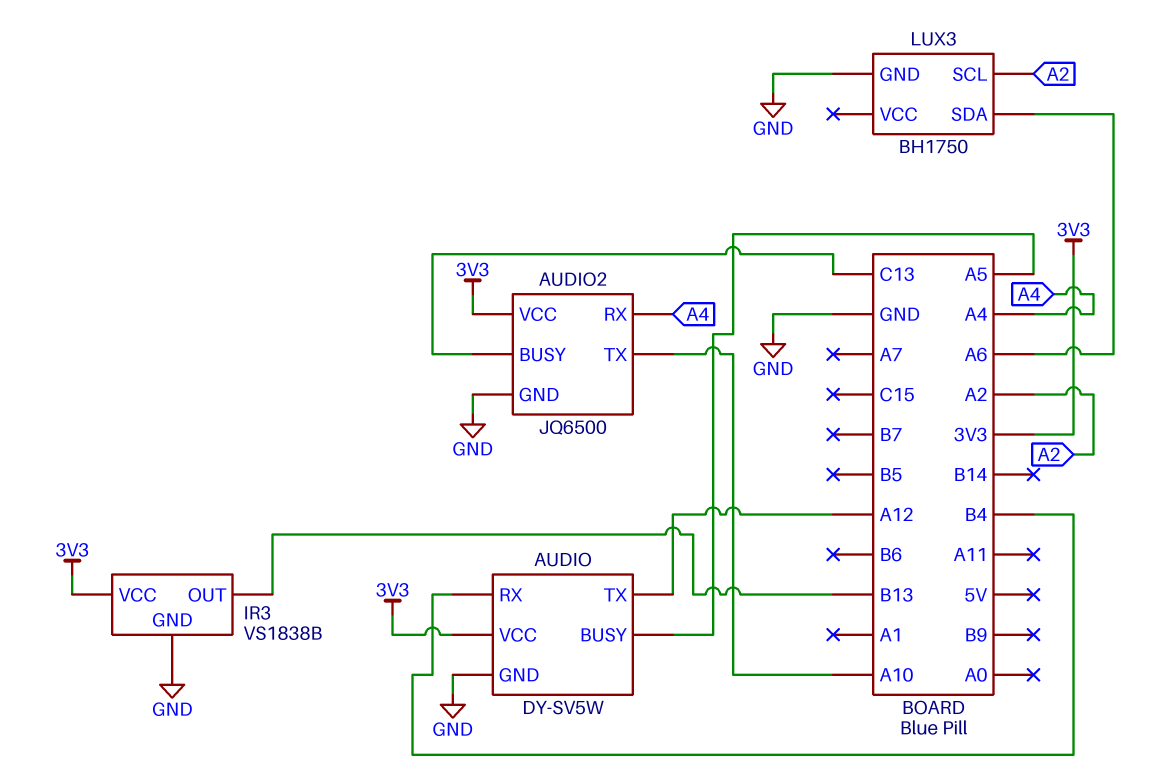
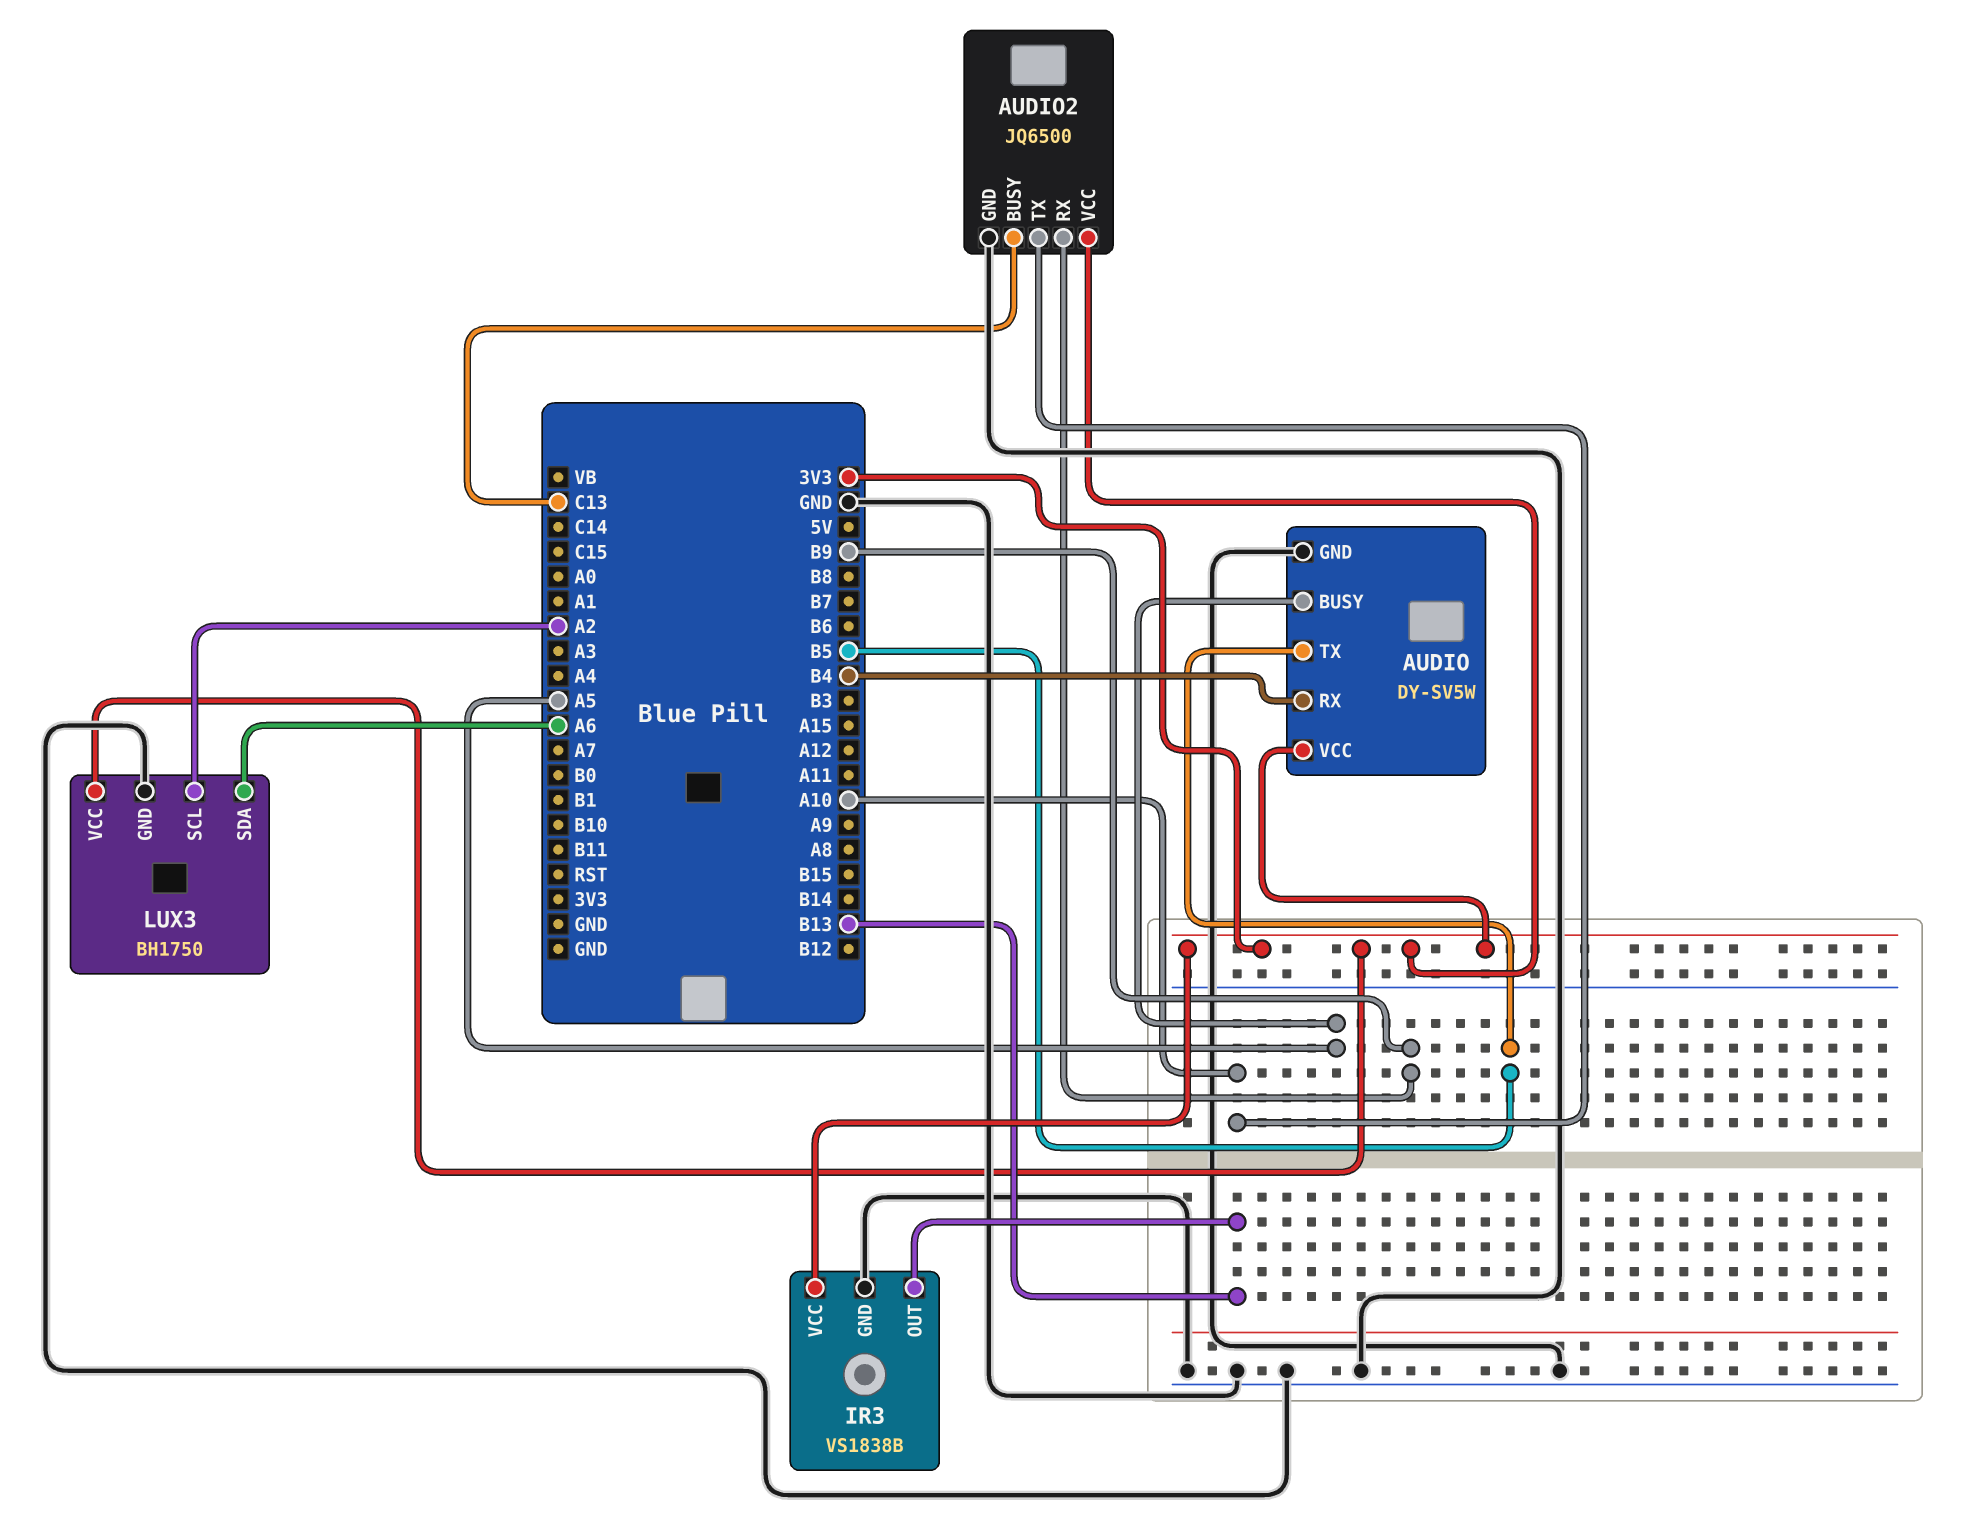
AUDIO pin TX: A12 -> B5
AUDIO2 pin RX: A4 -> B9
LUX3 pin VCC: none -> 3V3

